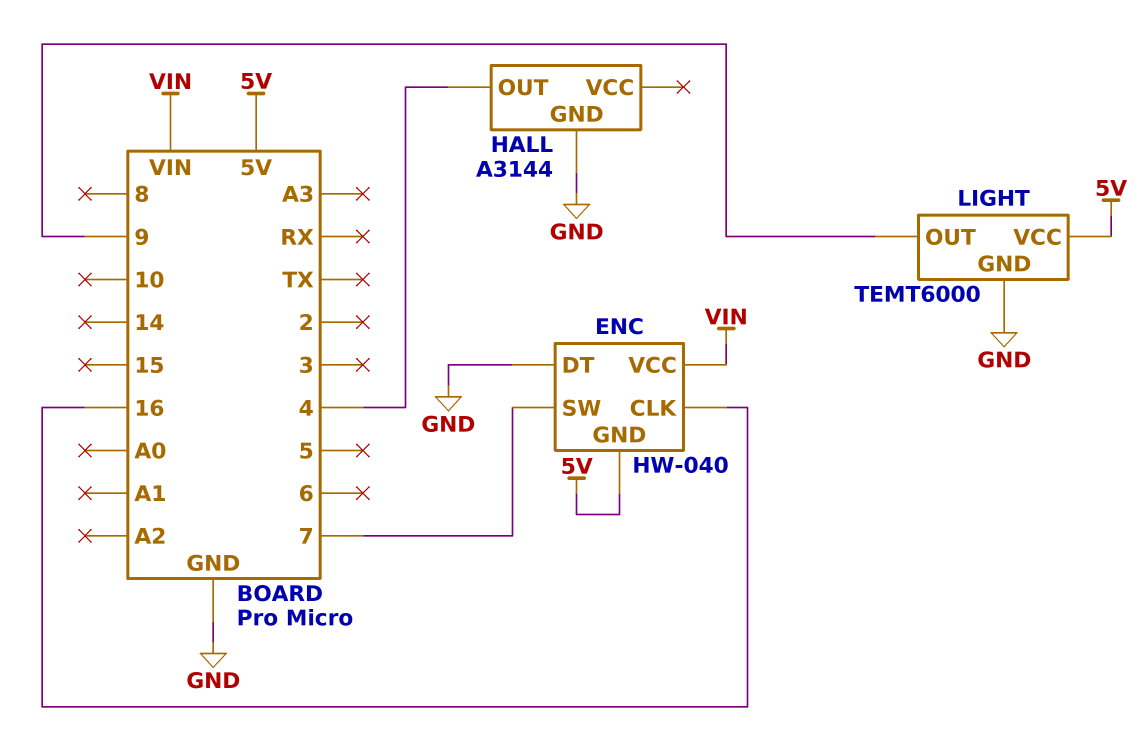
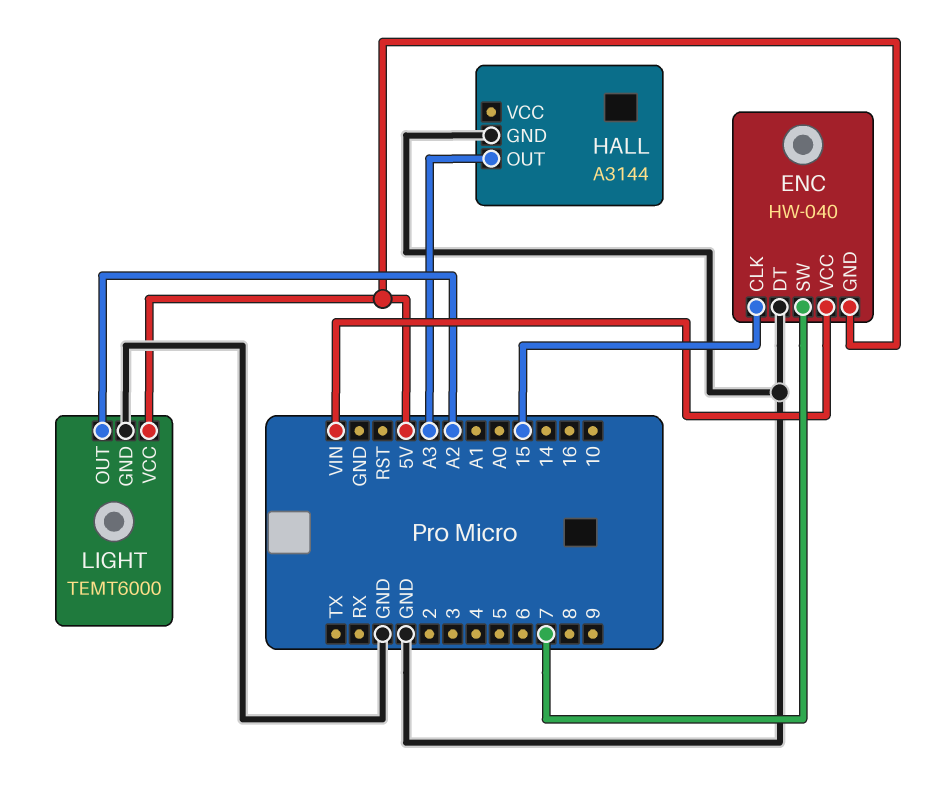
ENC pin CLK: 16 -> 15
HALL pin OUT: 4 -> A3
LIGHT pin OUT: 9 -> A2

